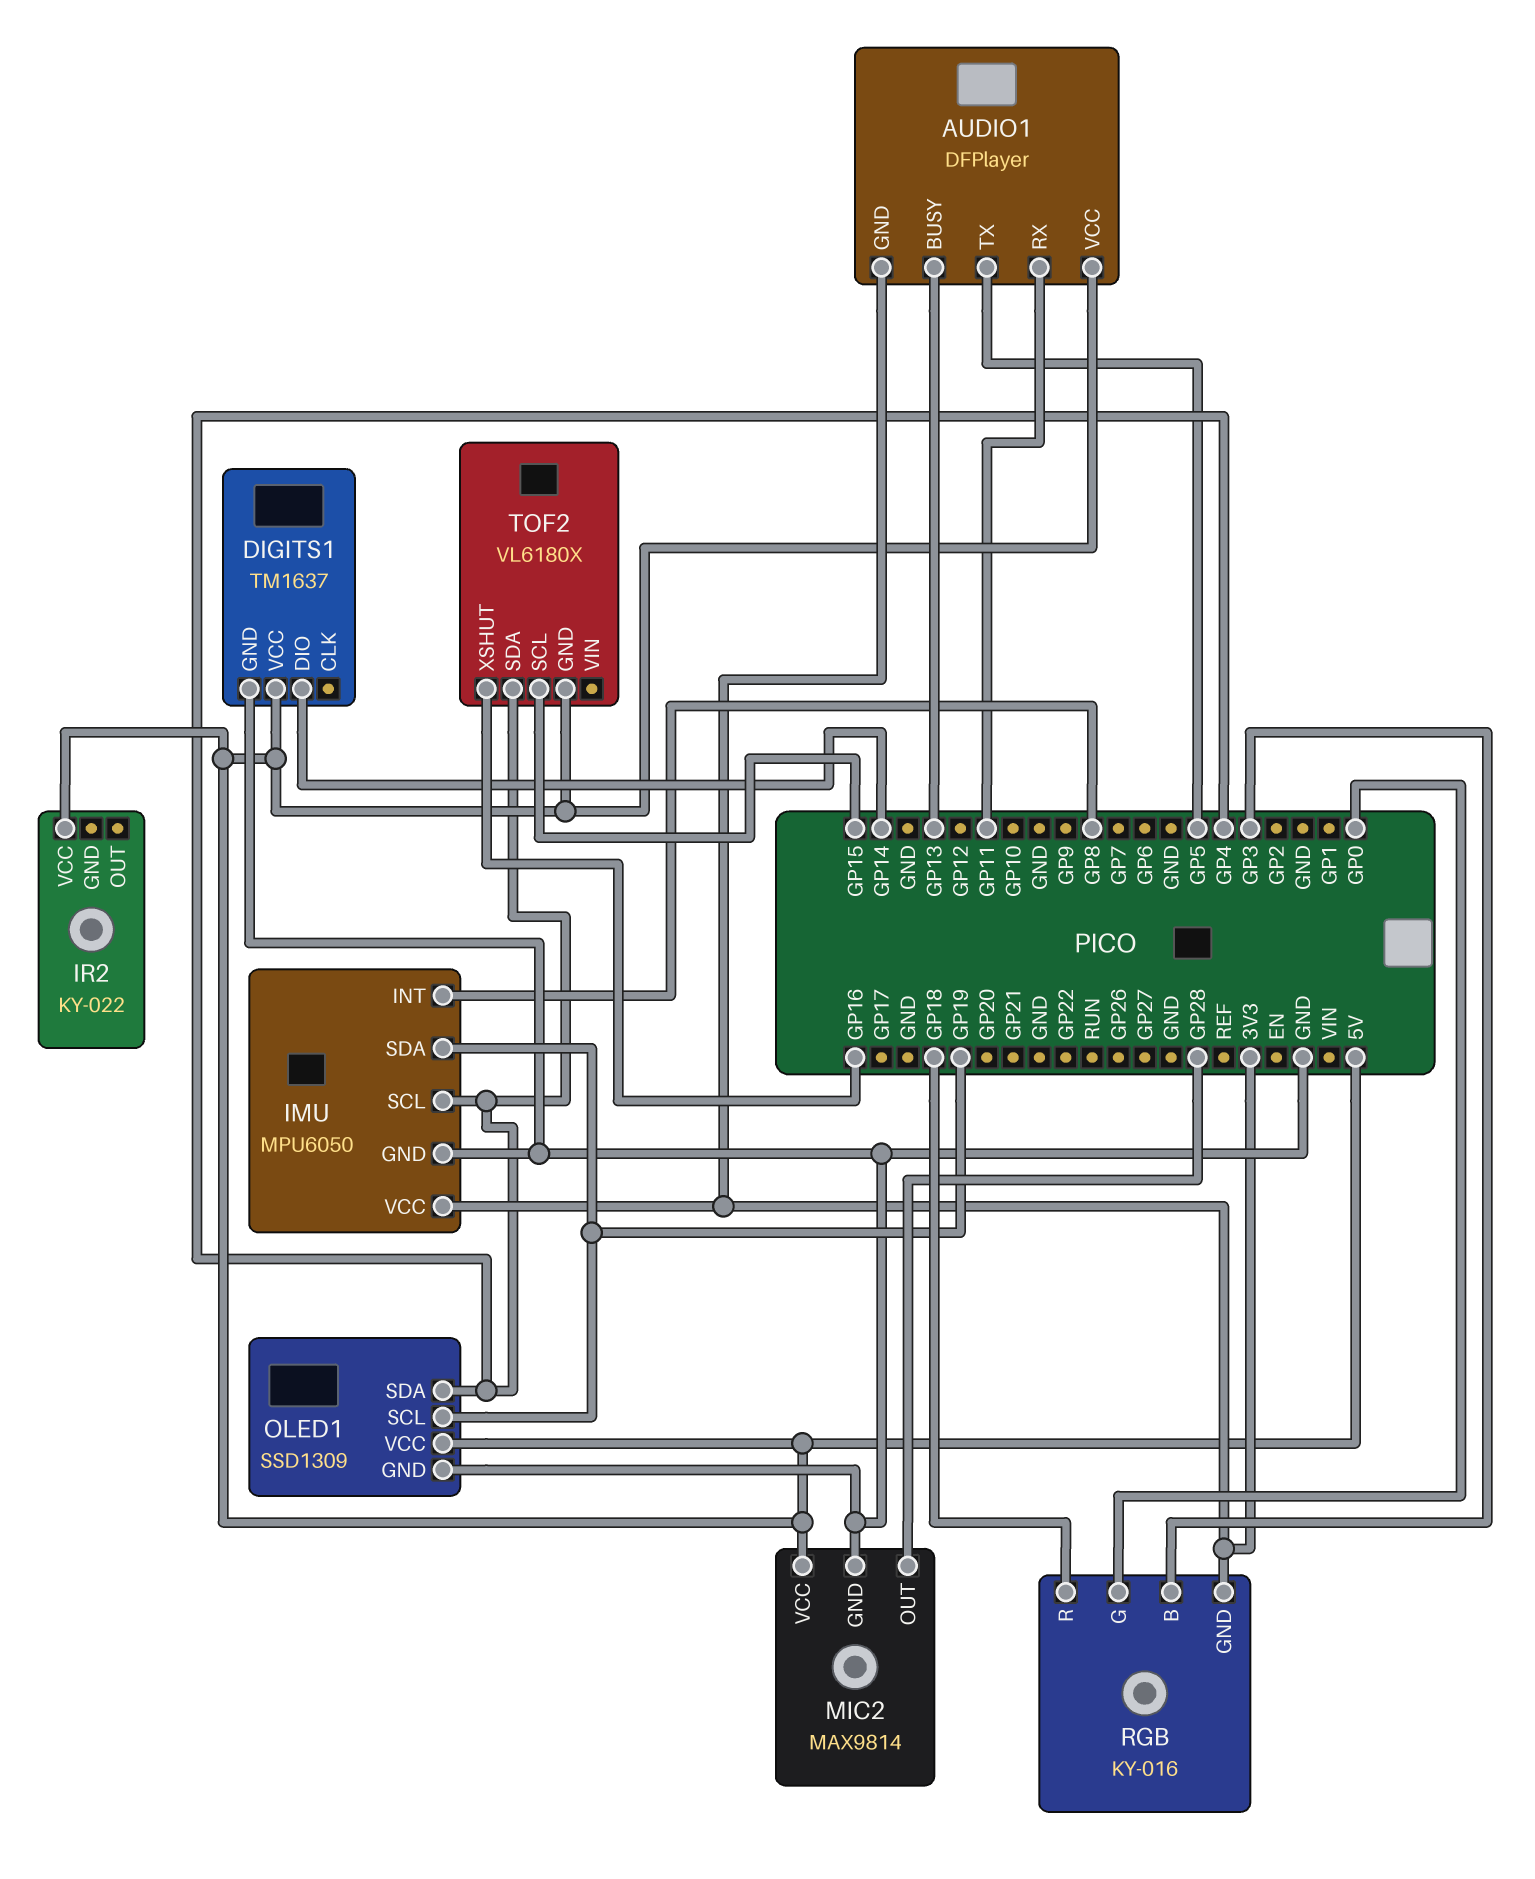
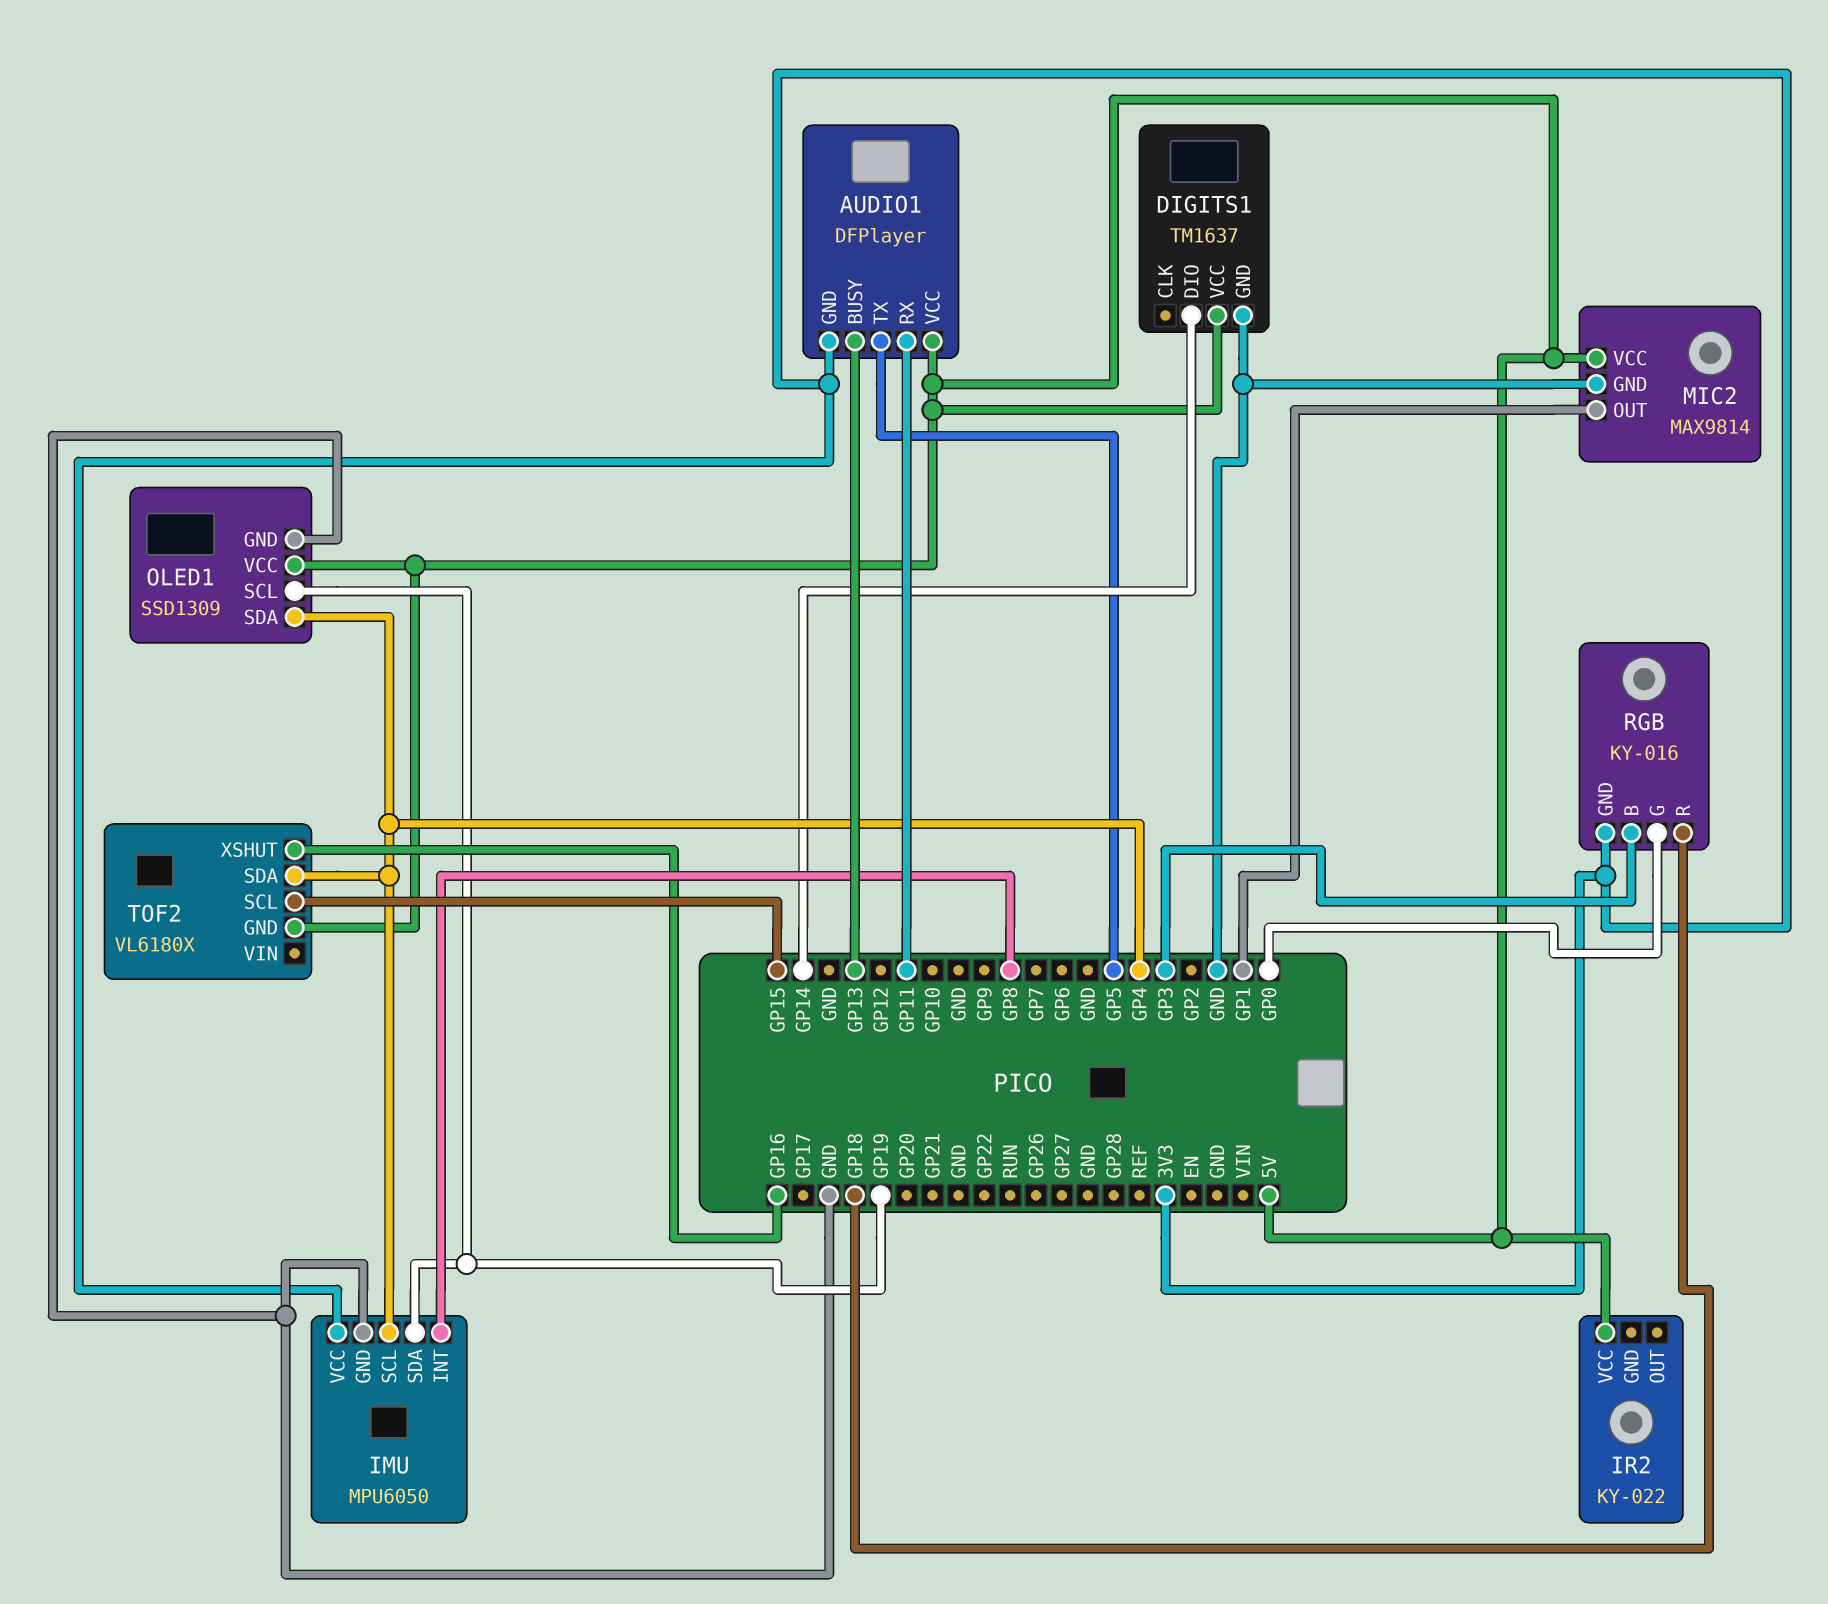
MIC2 pin OUT: GP28 -> GP1

